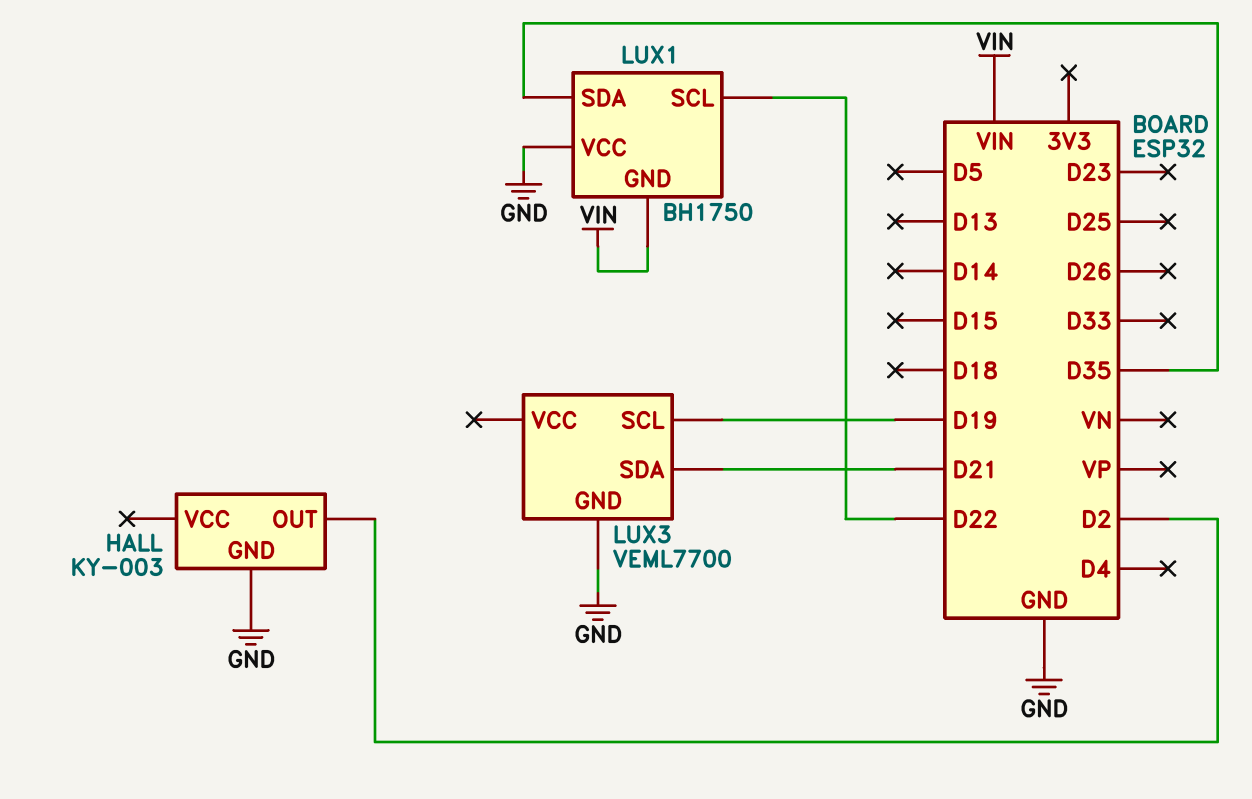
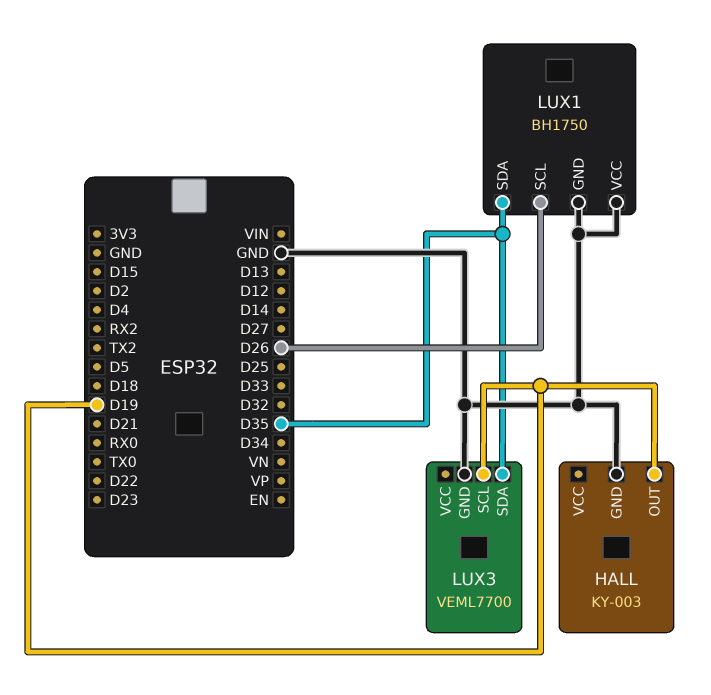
HALL pin OUT: D2 -> D19
LUX1 pin GND: VIN -> GND
LUX1 pin SCL: D22 -> D26
LUX3 pin SDA: D21 -> D35

